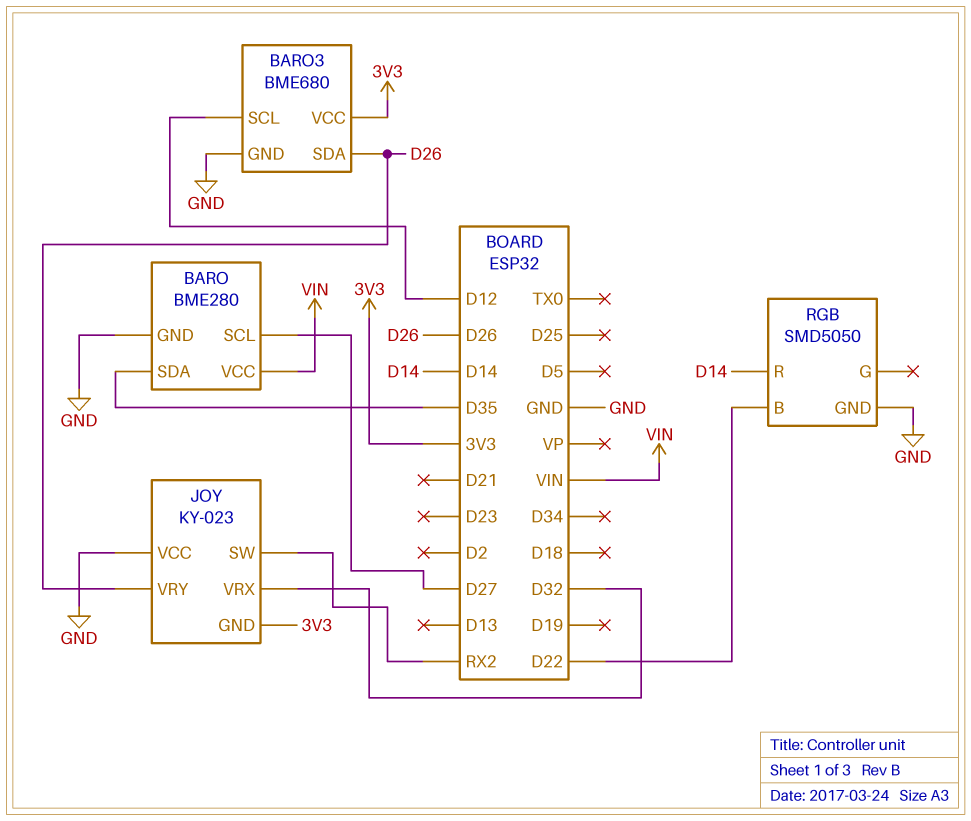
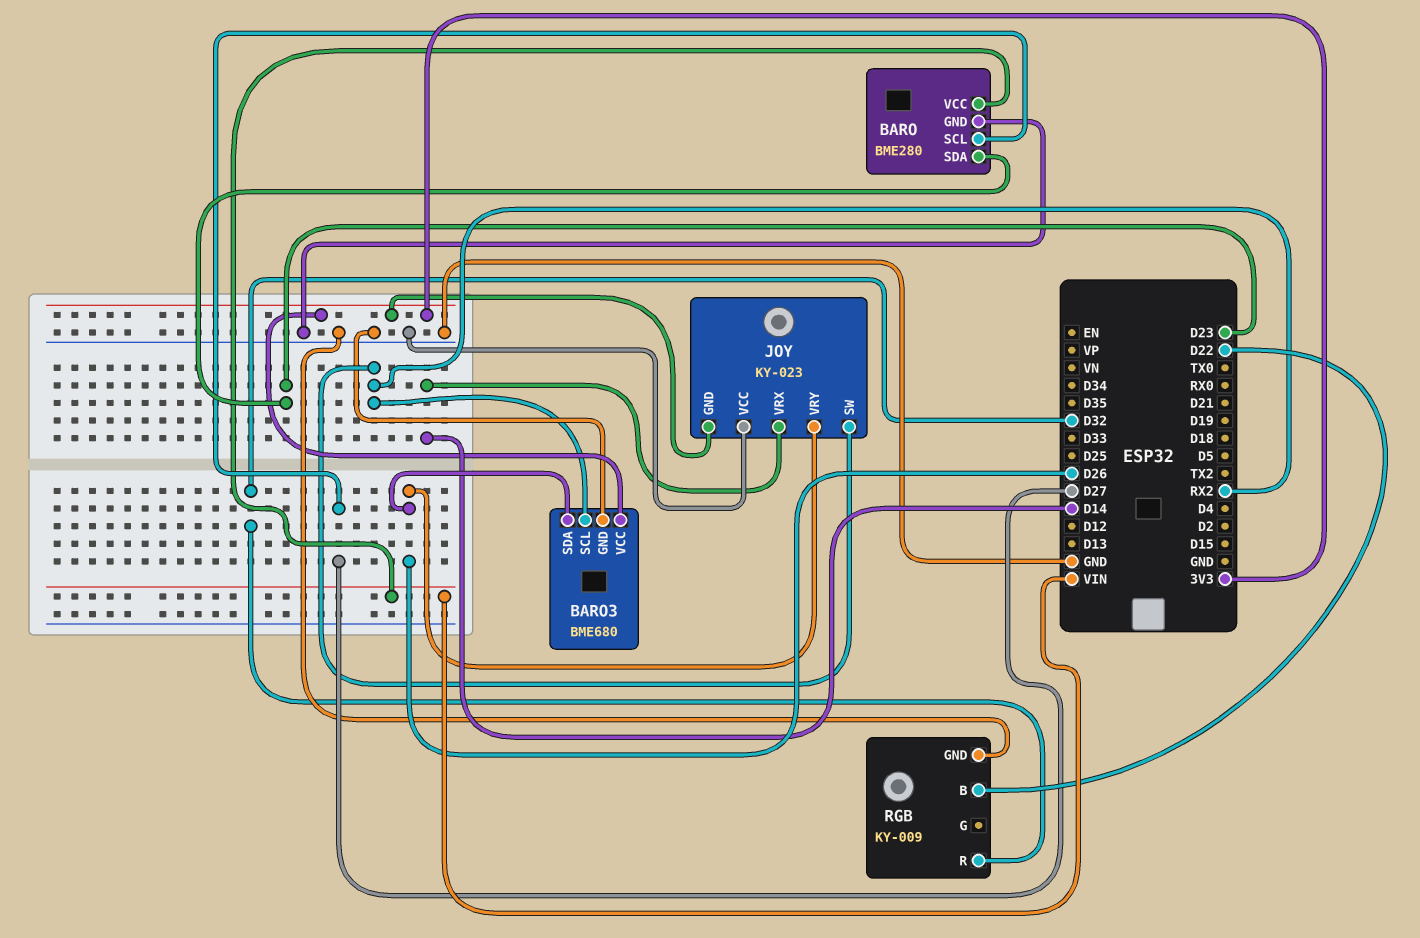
BARO pin SDA: D35 -> D23
BARO3 pin SCL: D12 -> RX2
JOY pin VRX: D32 -> D14
RGB: SMD5050 -> KY-009
RGB pin R: D14 -> D32

